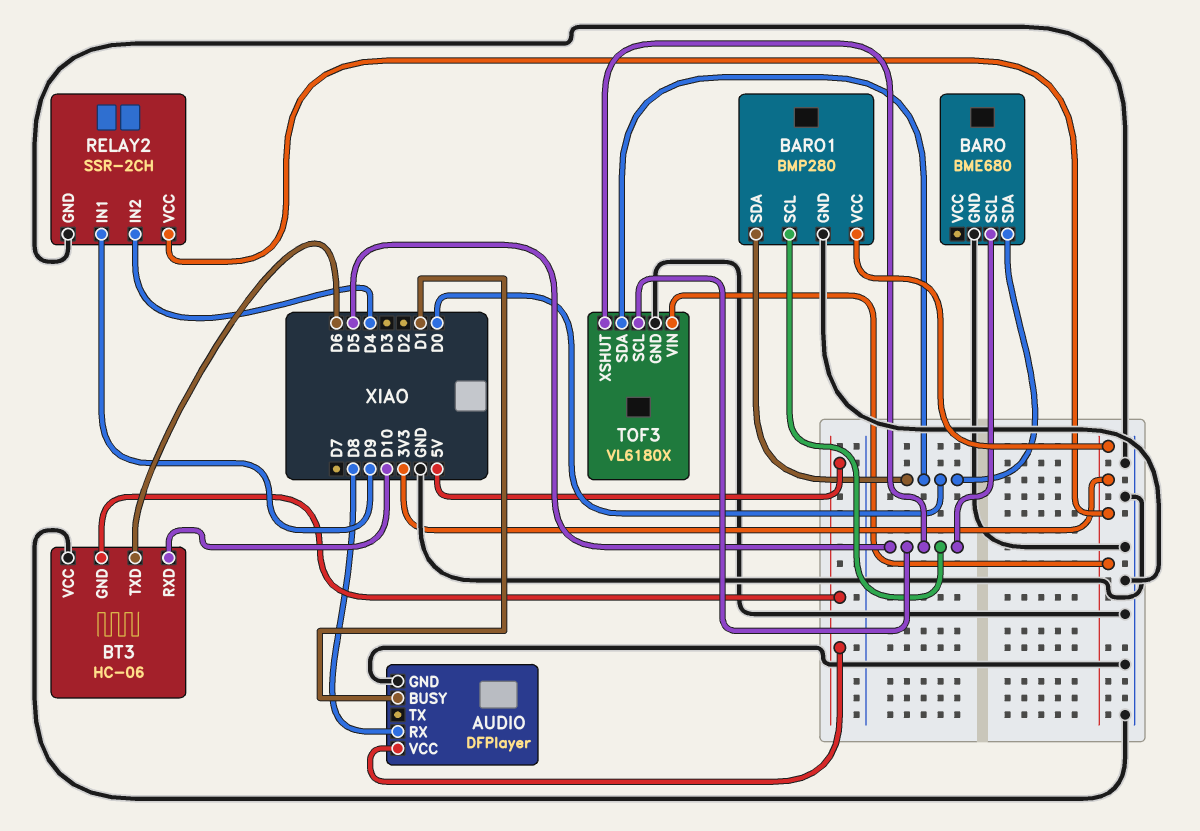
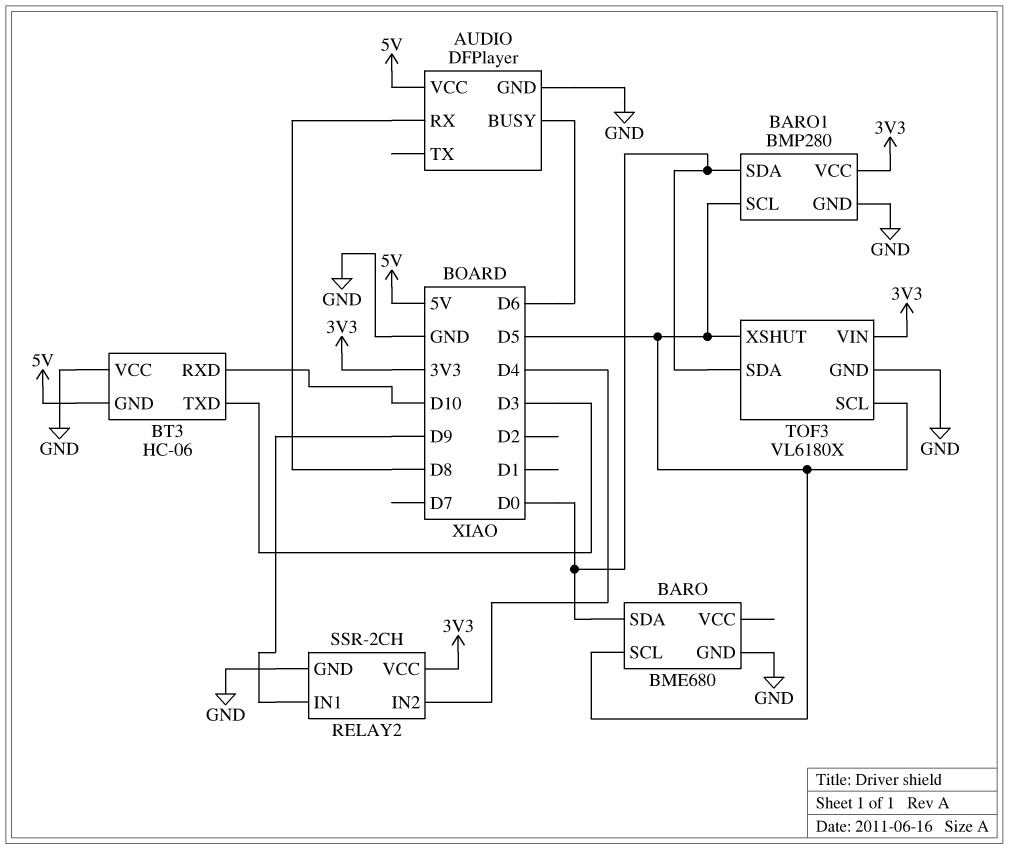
AUDIO pin BUSY: D1 -> D6
BT3 pin TXD: D6 -> D3

